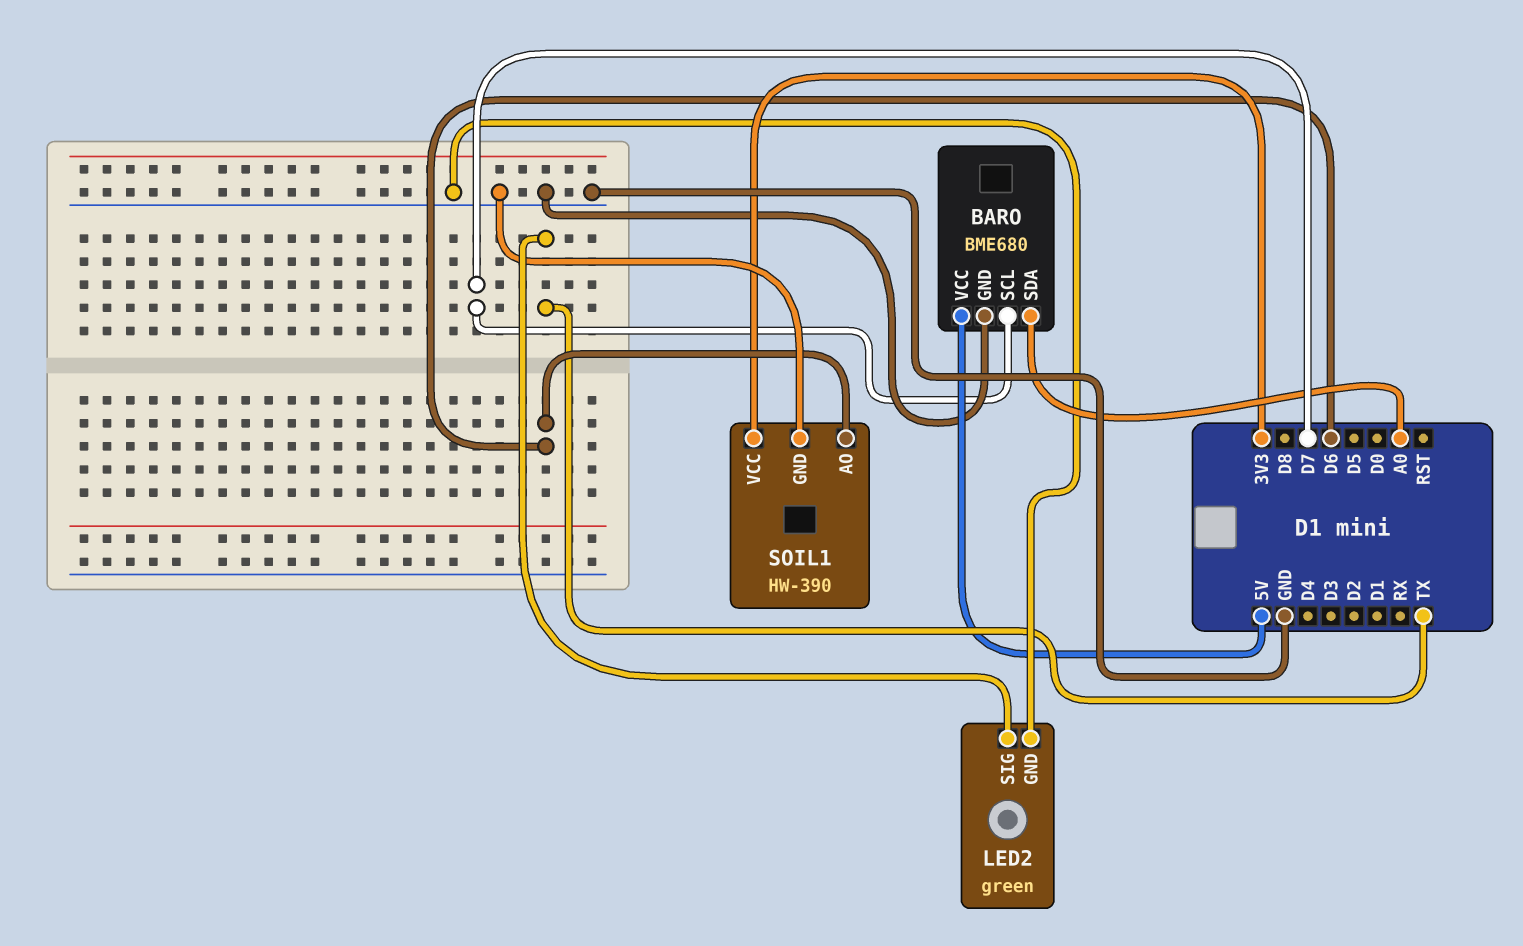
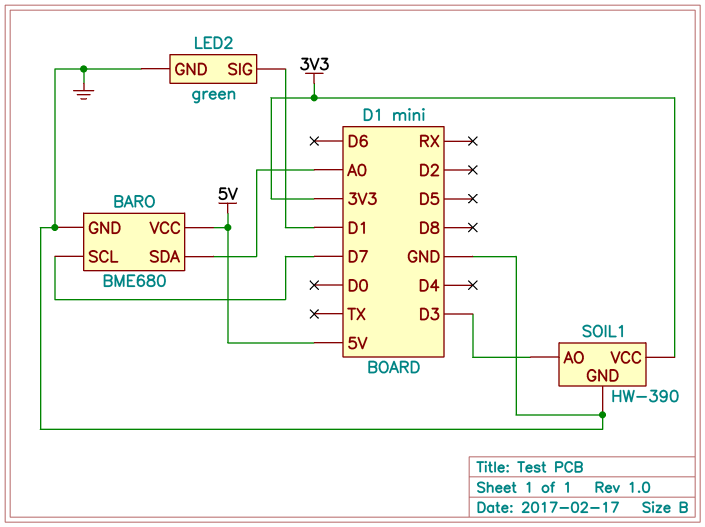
LED2 pin SIG: TX -> D1
SOIL1 pin AO: D6 -> D3

